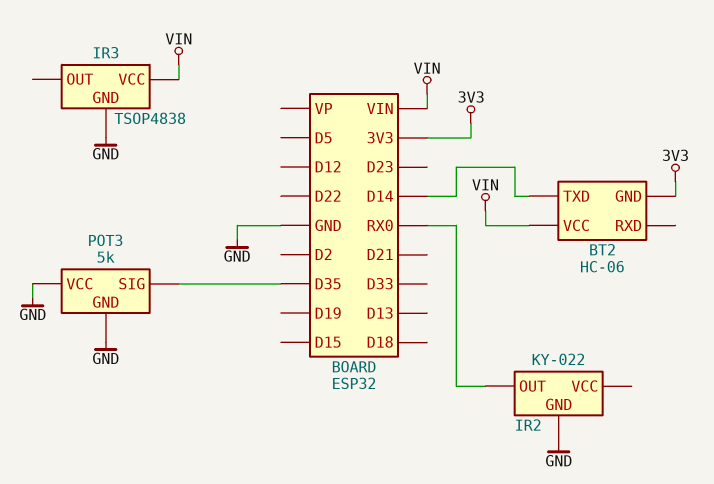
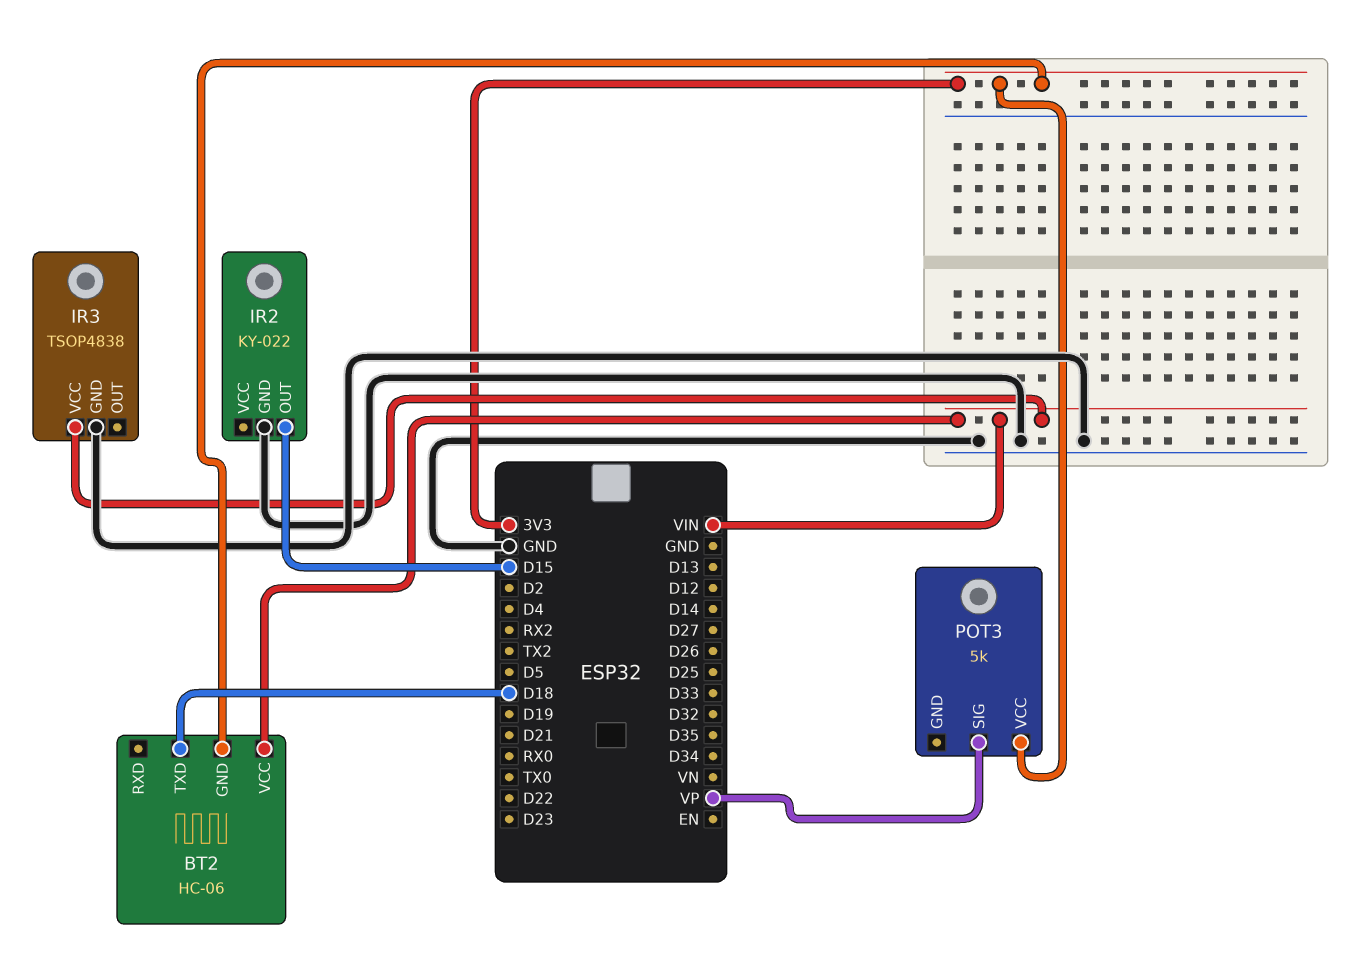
BT2 pin TXD: D14 -> D18
IR2 pin OUT: RX0 -> D15
POT3 pin GND: GND -> none
POT3 pin SIG: D35 -> VP
POT3 pin VCC: GND -> 3V3

